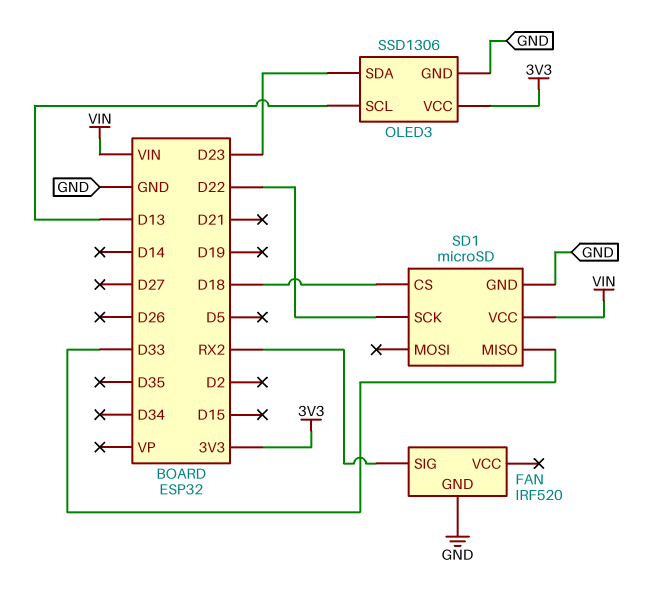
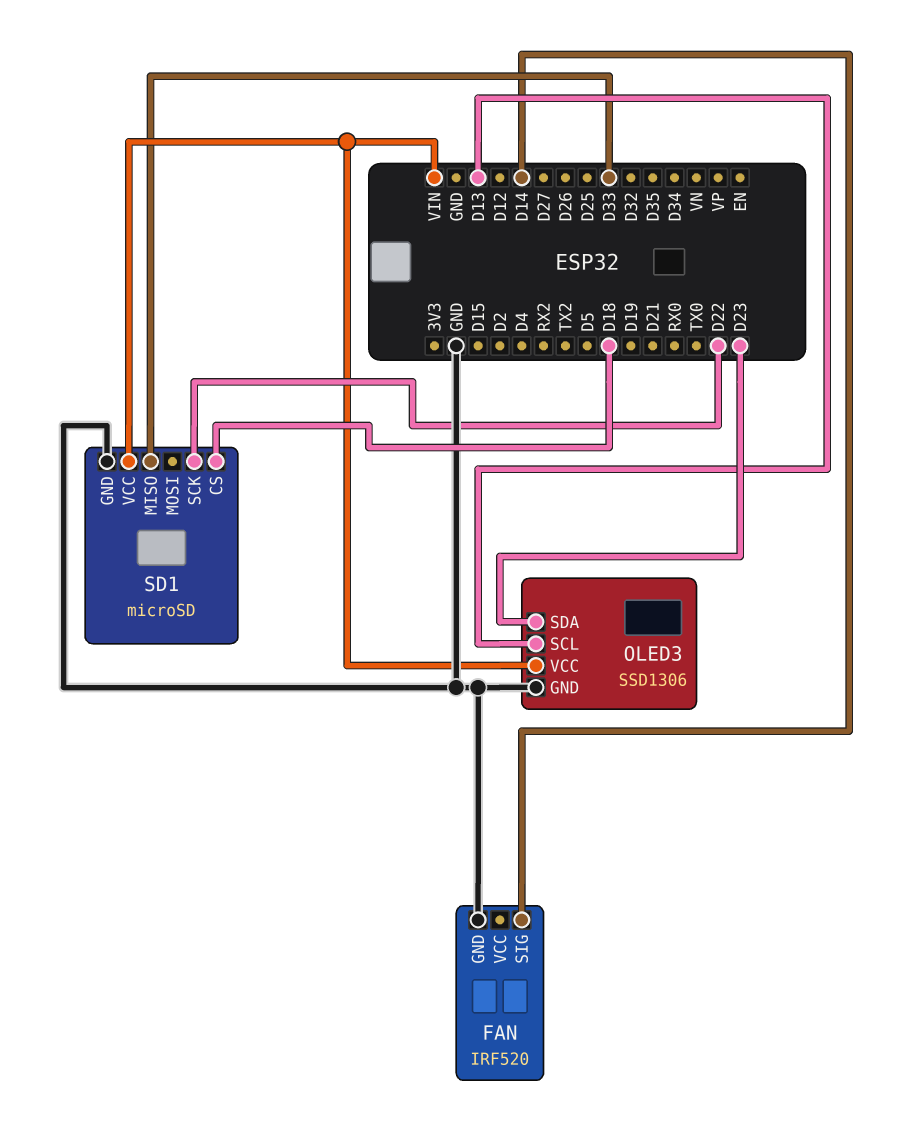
FAN pin SIG: RX2 -> D14
OLED3 pin VCC: 3V3 -> VIN

